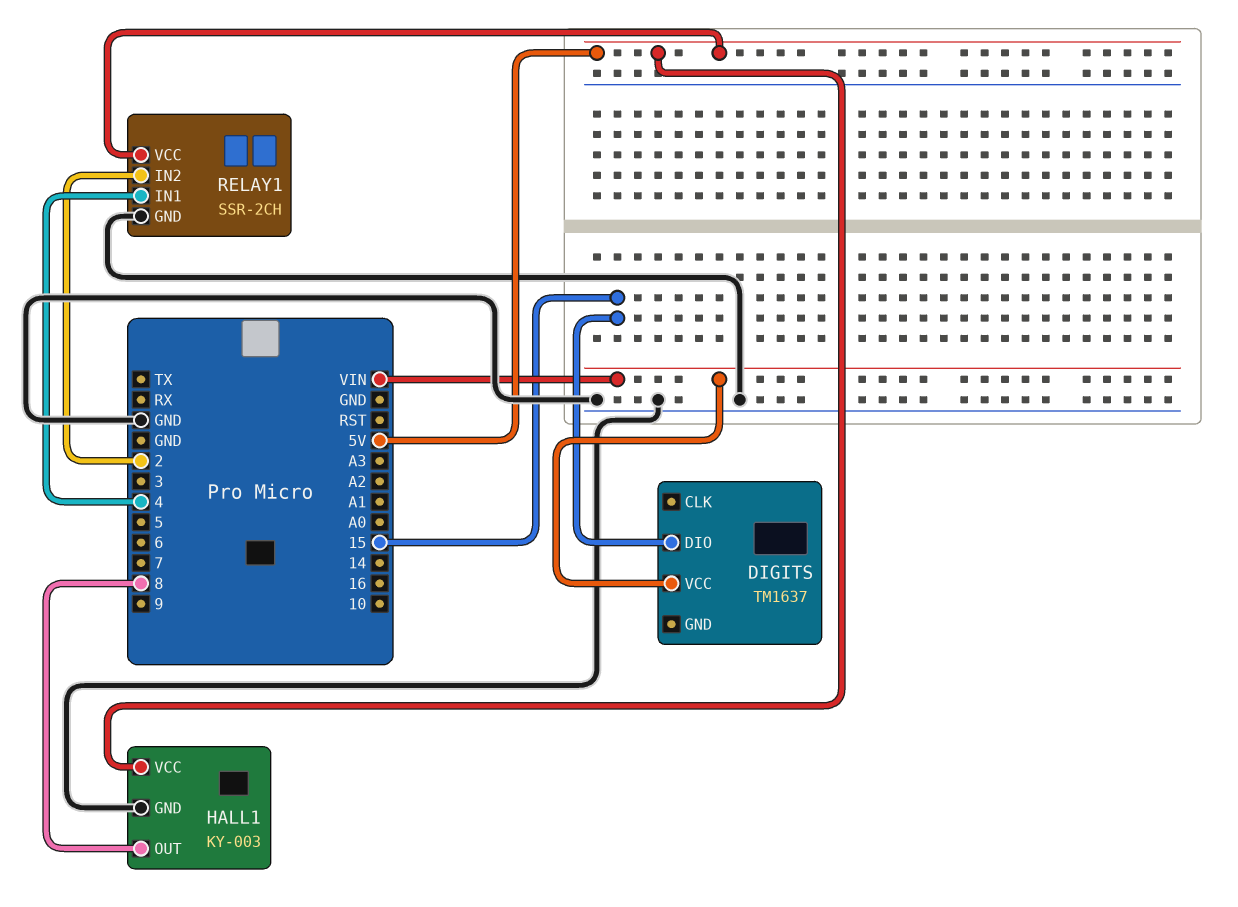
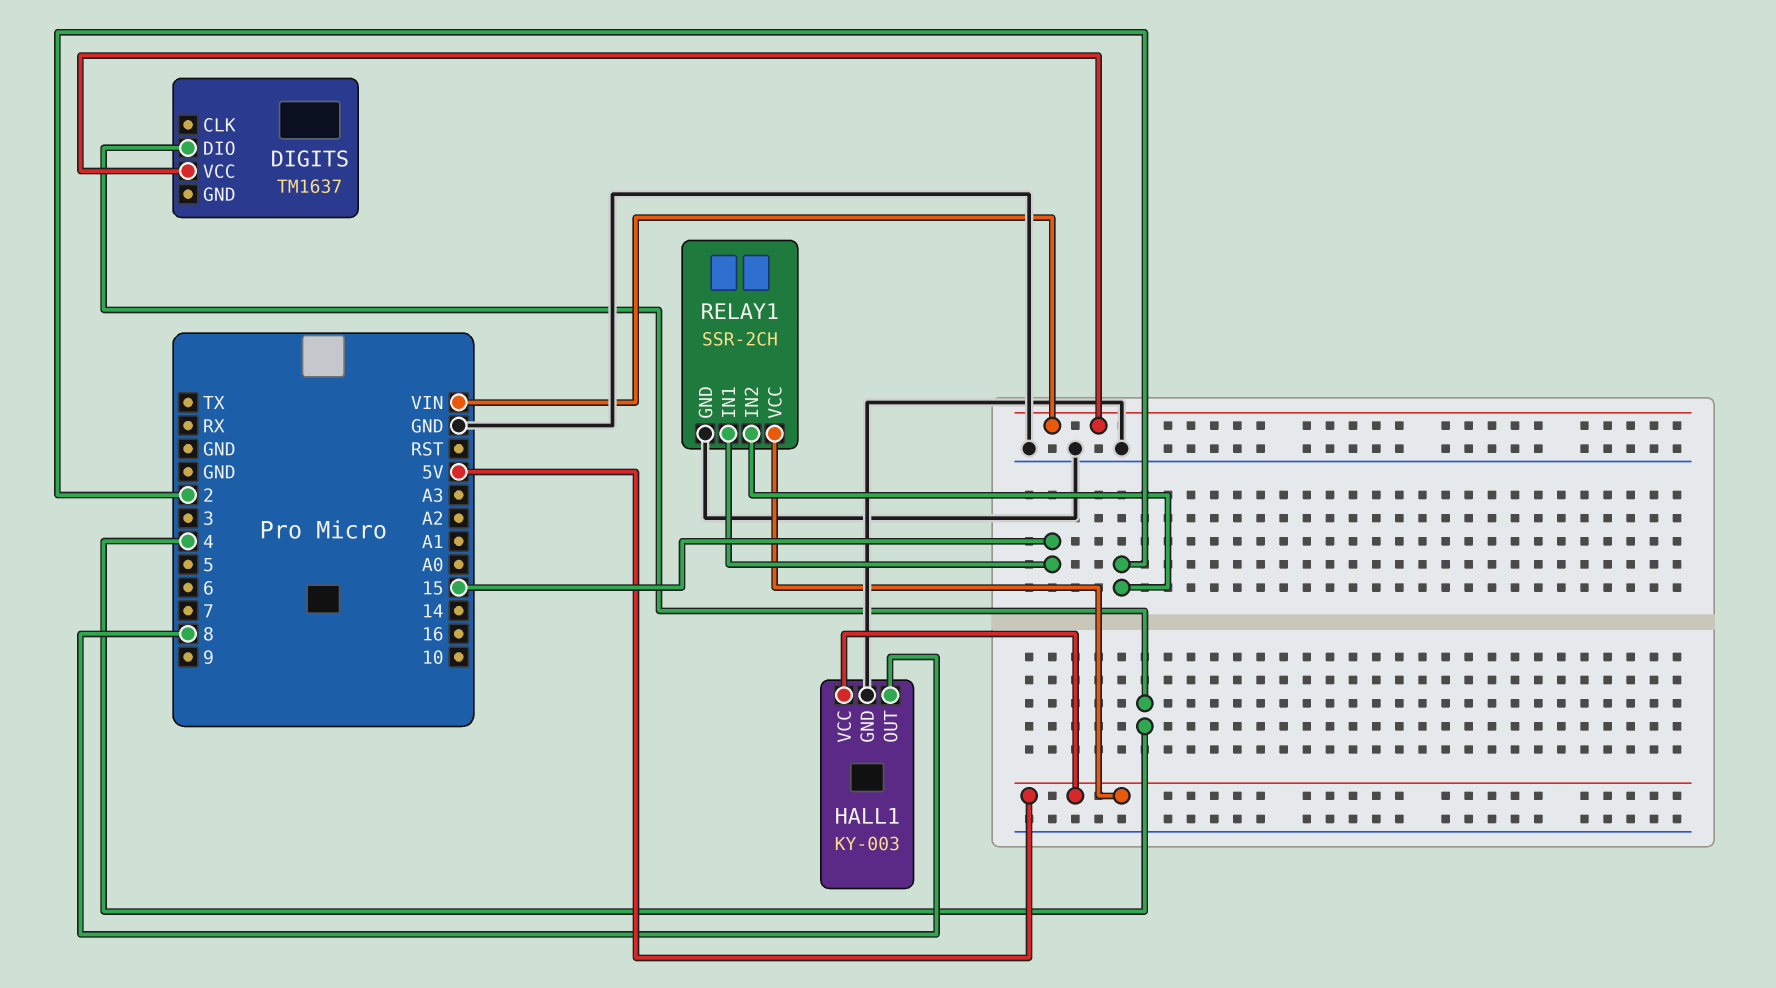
DIGITS pin DIO: 15 -> 4
RELAY1 pin IN1: 4 -> 15

